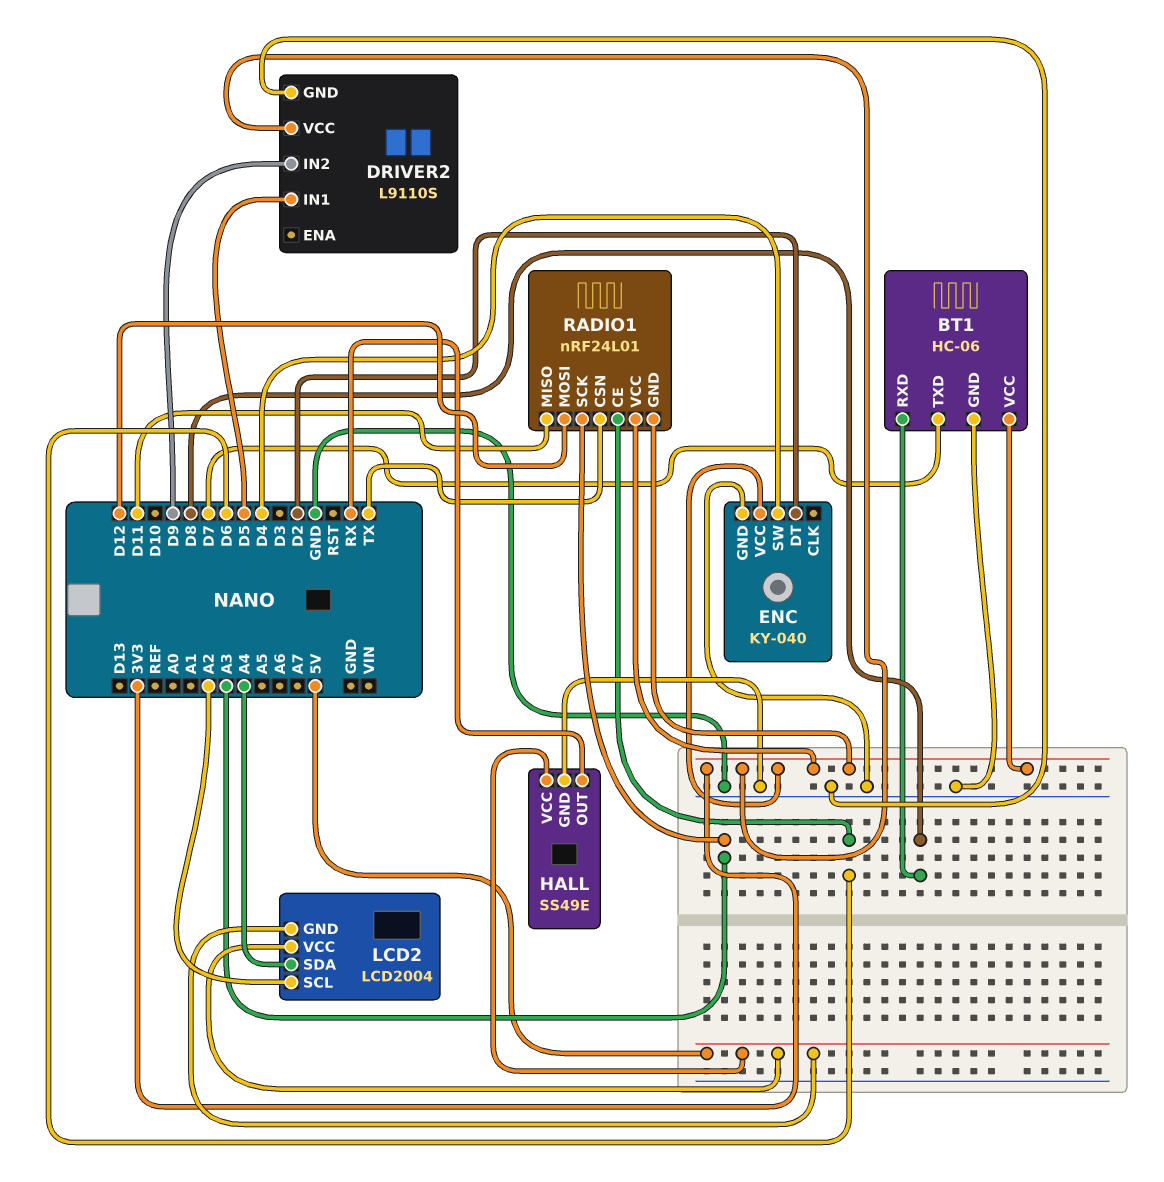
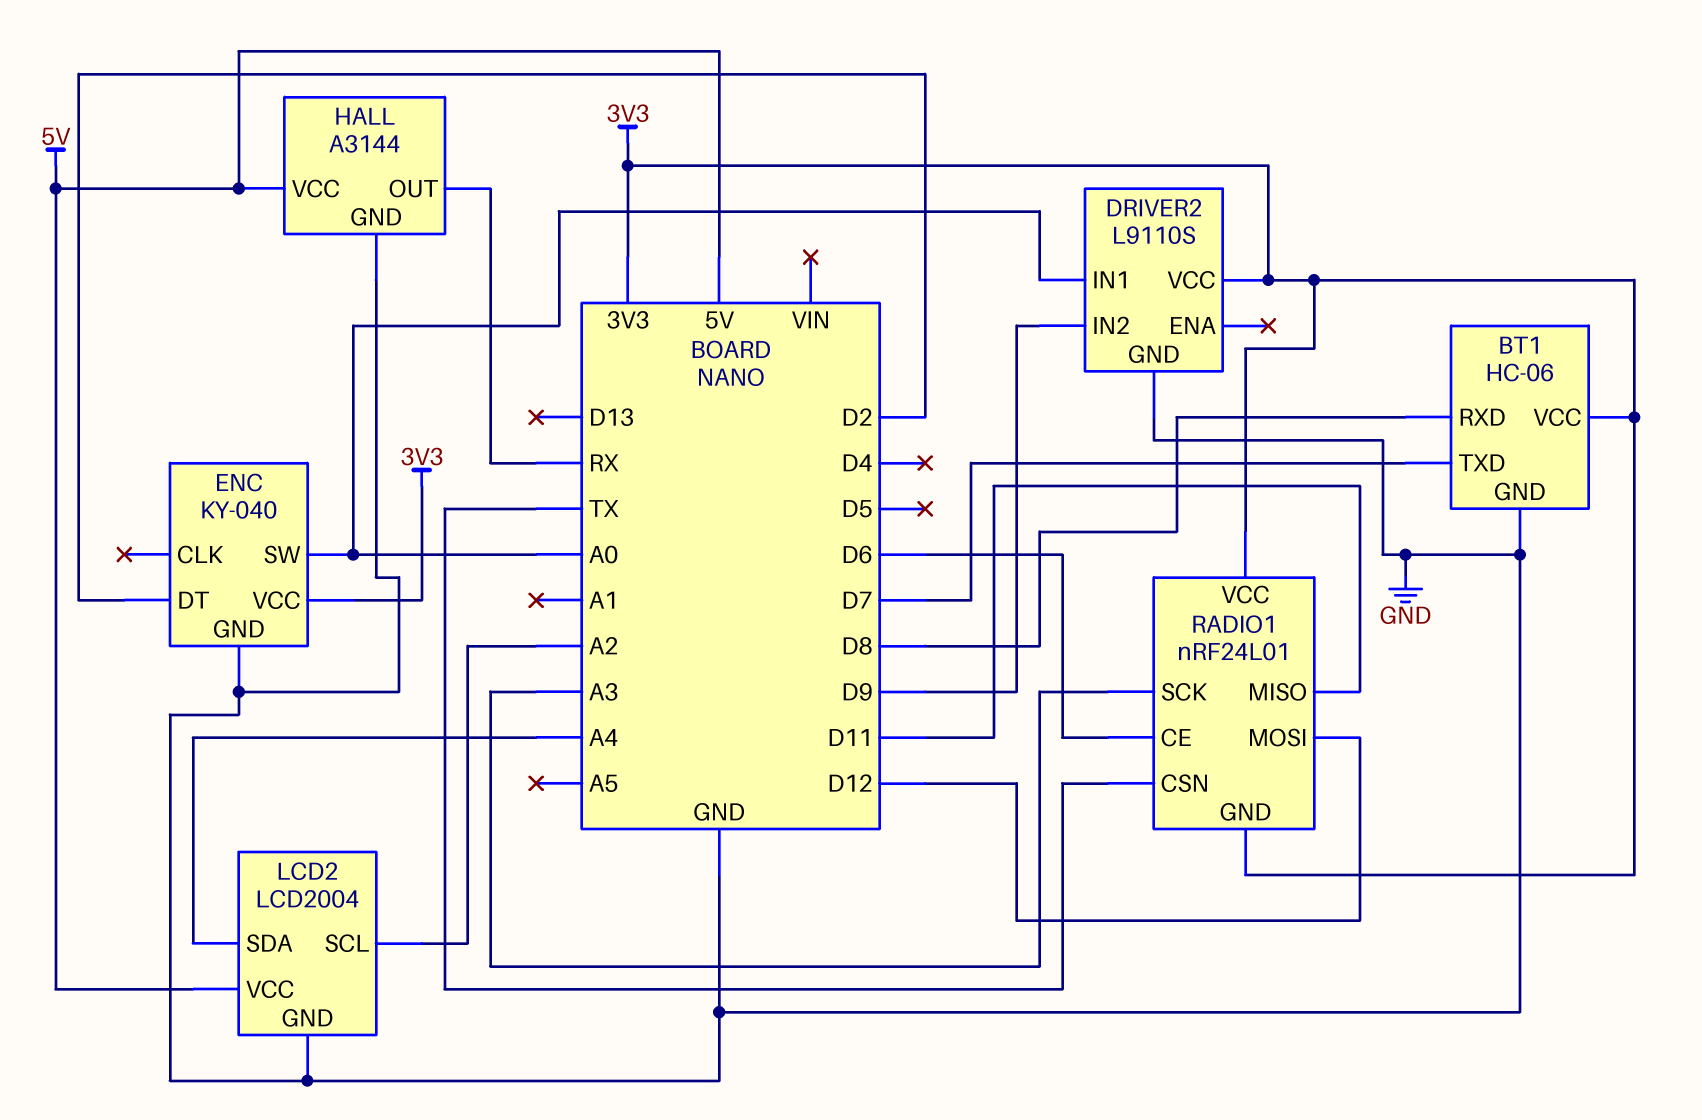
DRIVER2 pin IN1: D5 -> A0
ENC pin SW: D4 -> A0
HALL: SS49E -> A3144
LCD2 pin GND: 5V -> GND

